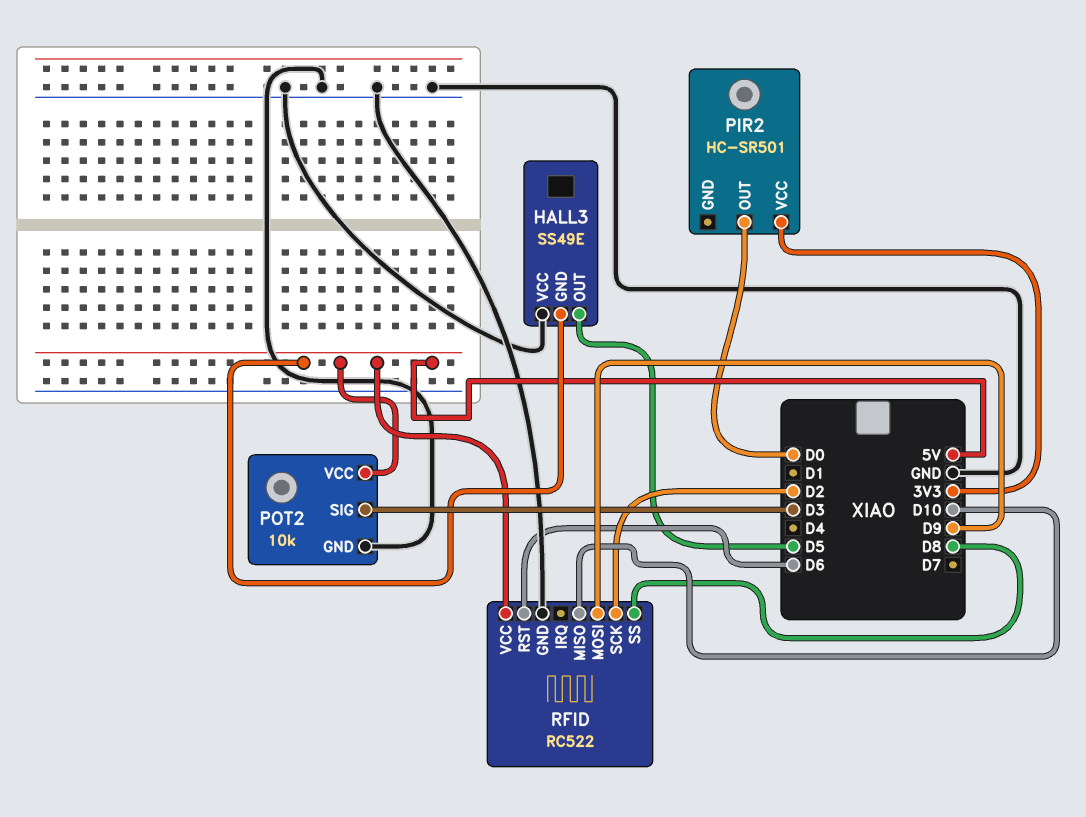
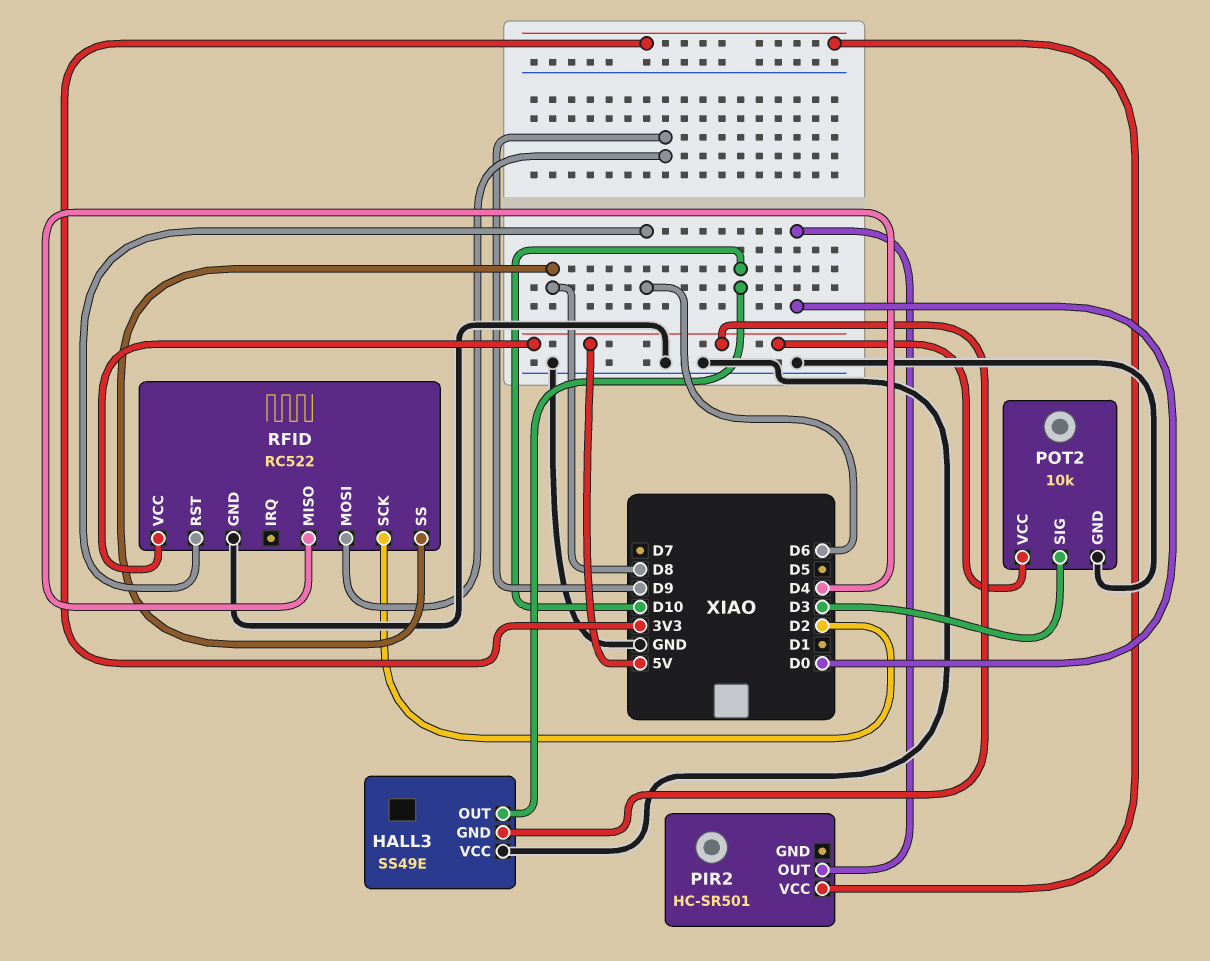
HALL3 pin OUT: D5 -> D10
RFID pin MISO: D10 -> D4

